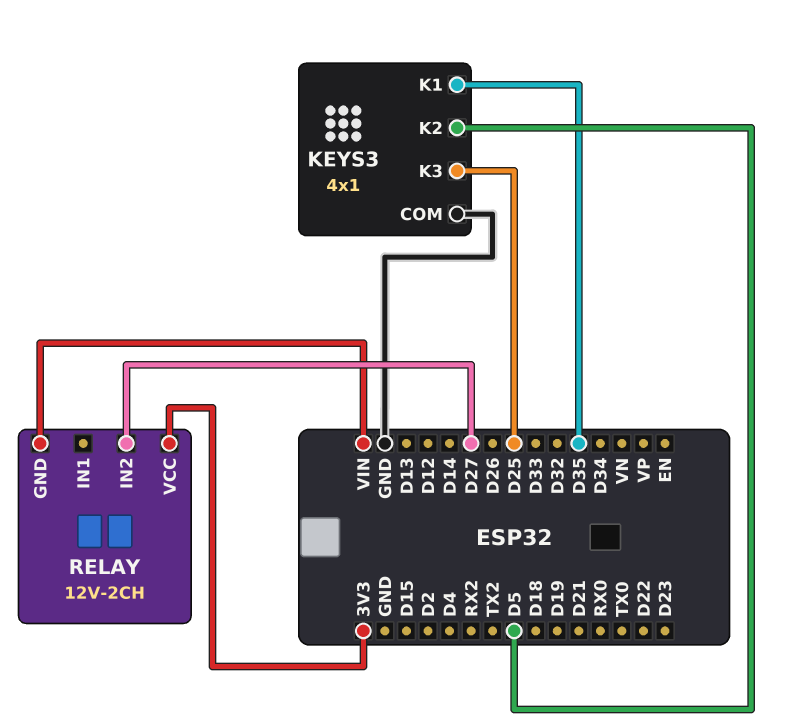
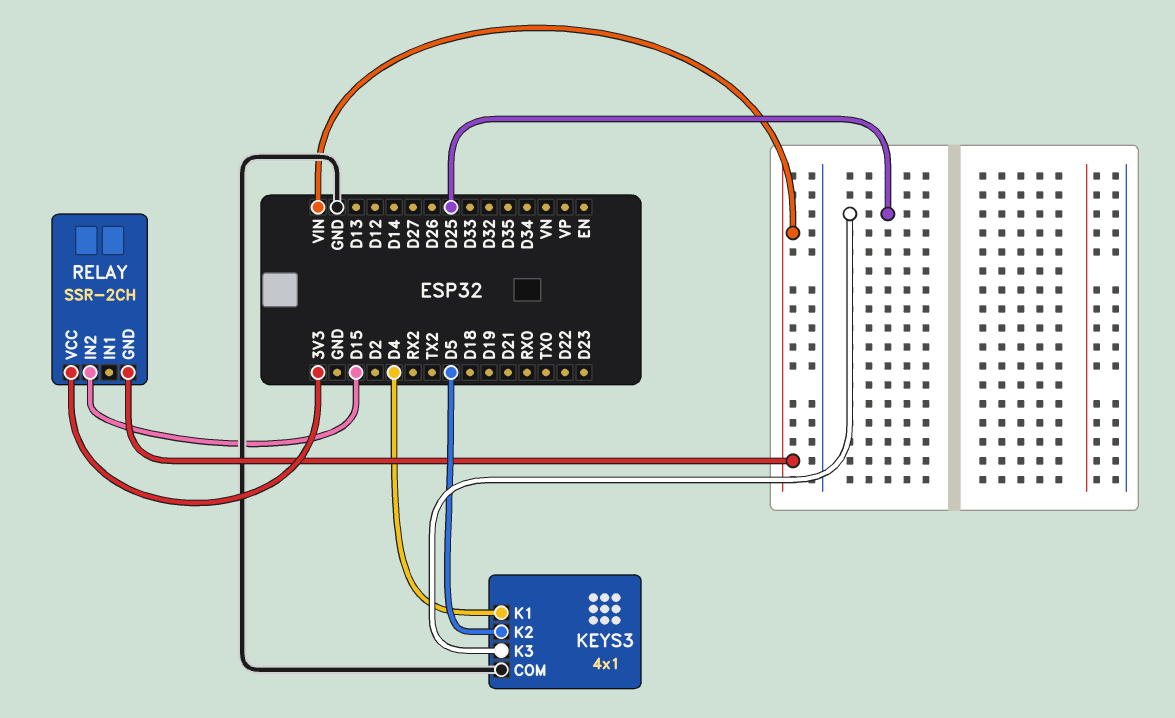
KEYS3 pin K1: D35 -> D4
RELAY: 12V-2CH -> SSR-2CH
RELAY pin IN2: D27 -> D15

